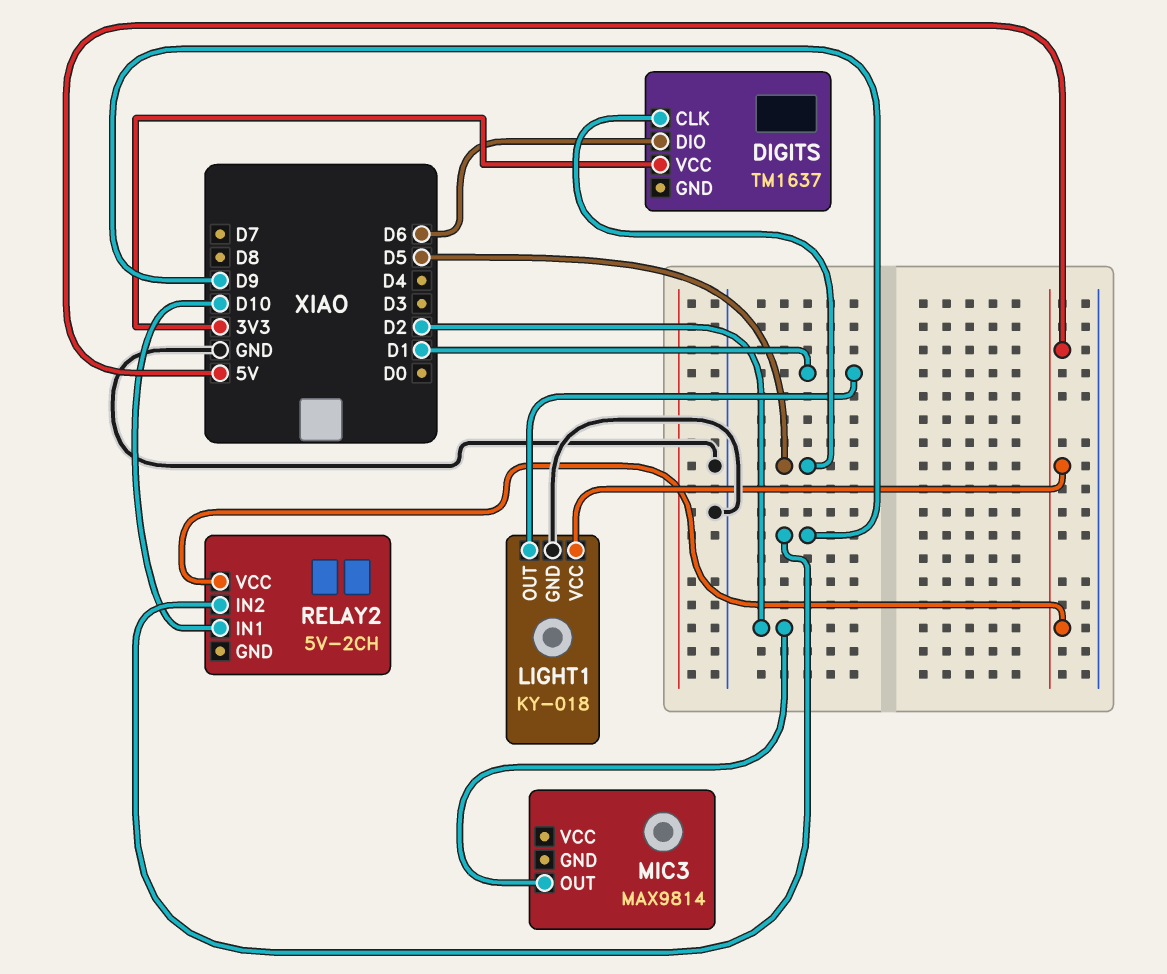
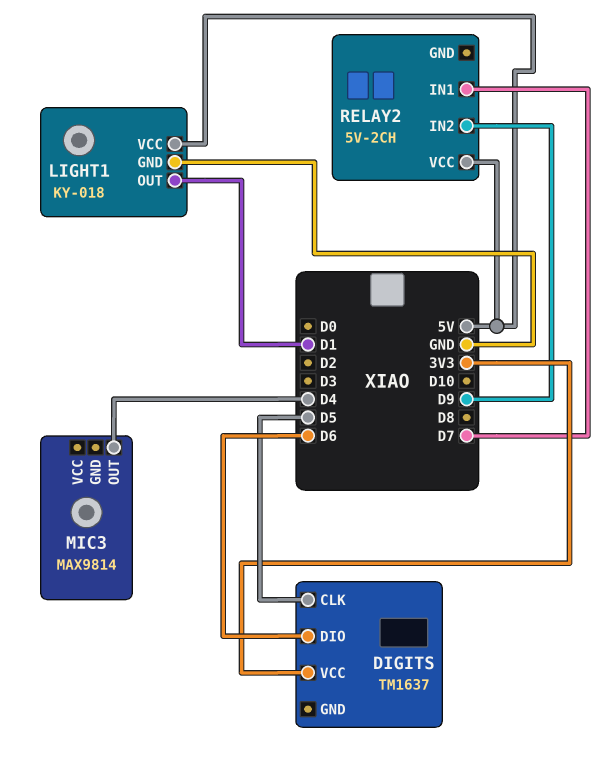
MIC3 pin OUT: D2 -> D4
RELAY2 pin IN1: D10 -> D7

